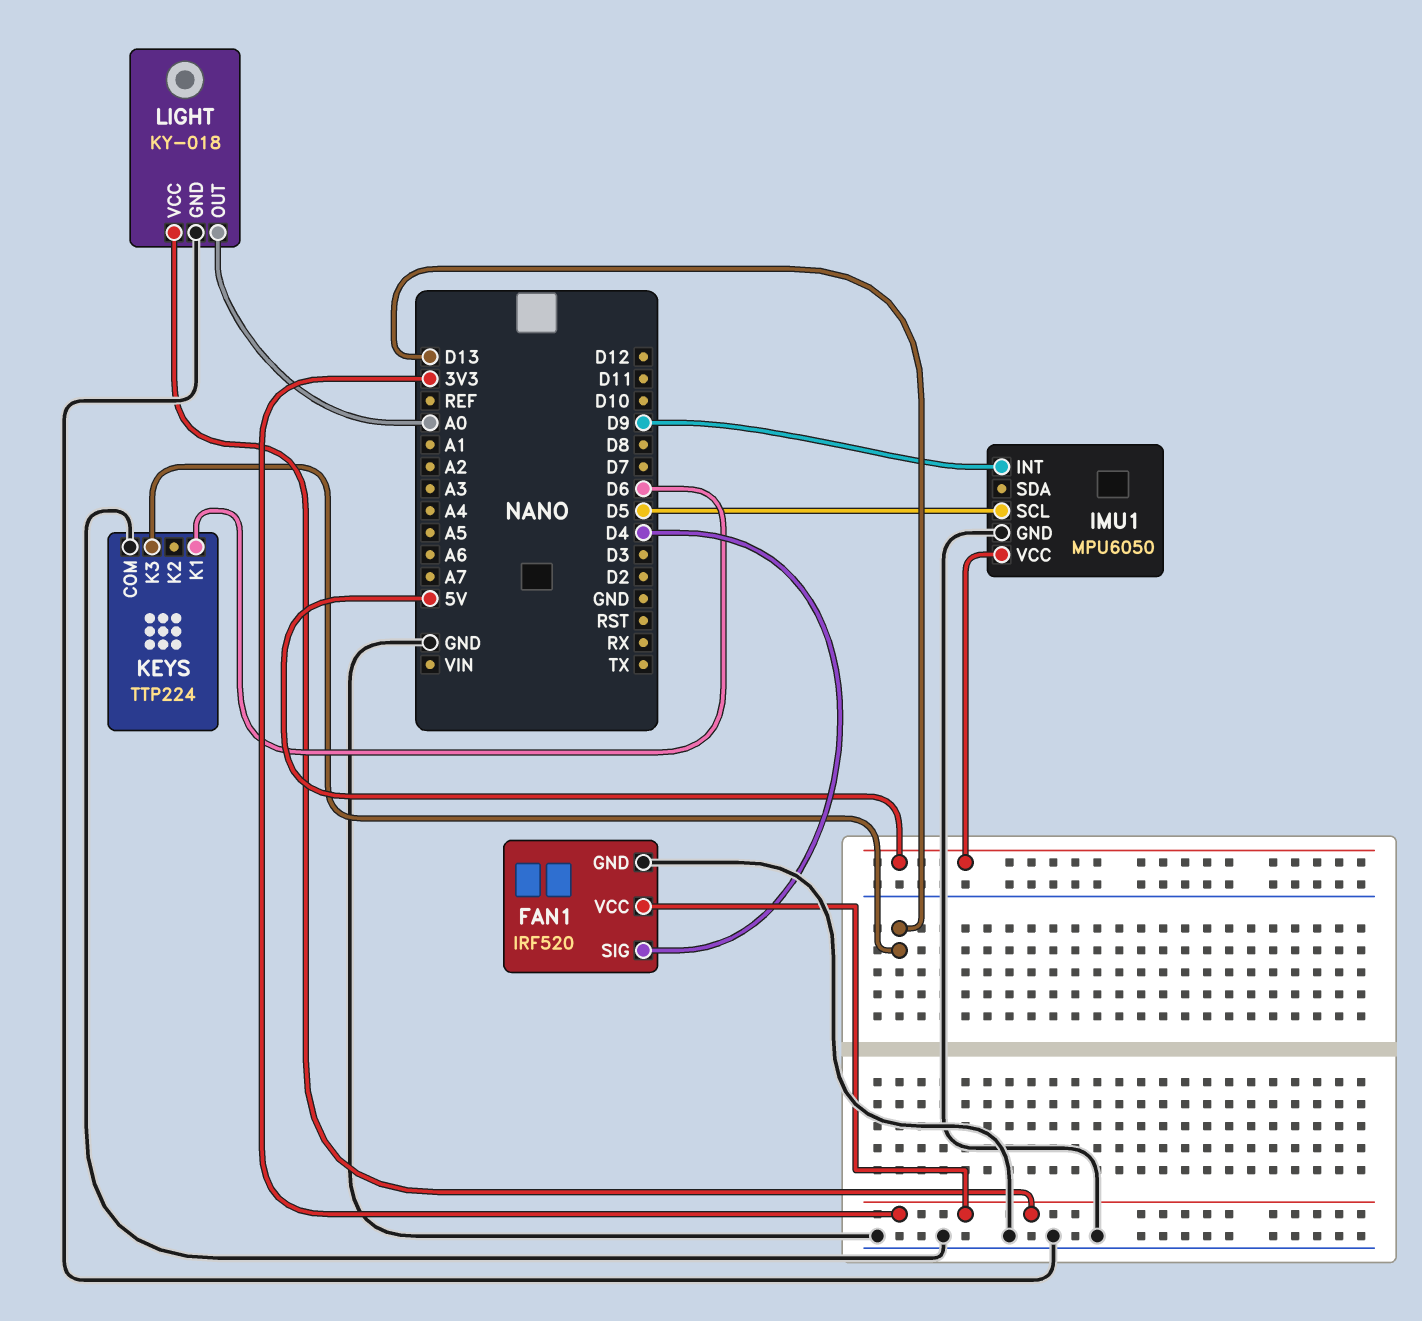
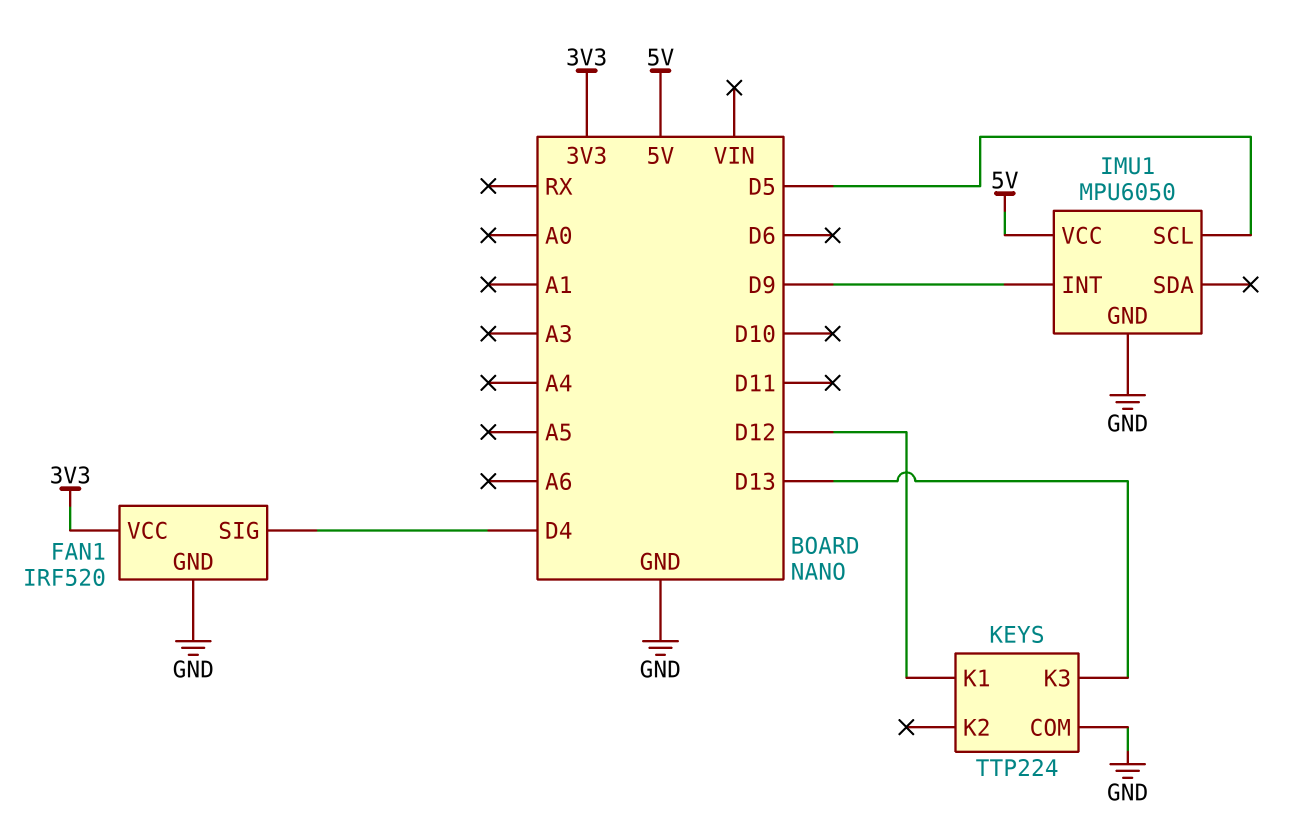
KEYS pin K1: D6 -> D12
LIGHT: KY-018 -> none
LIGHT pin GND: GND -> none
LIGHT pin OUT: A0 -> none
LIGHT pin VCC: 3V3 -> none

